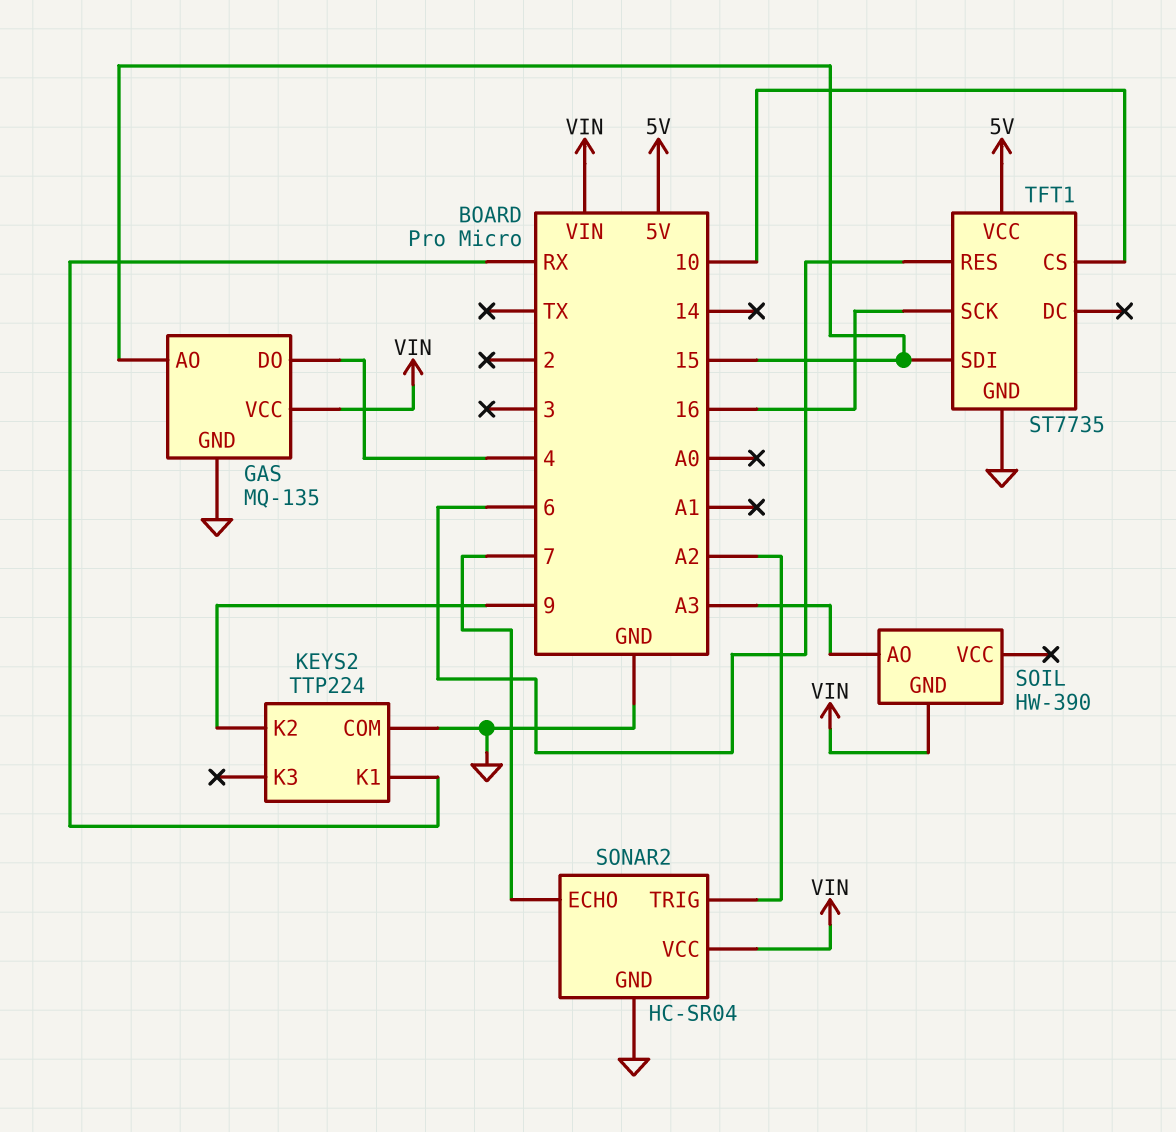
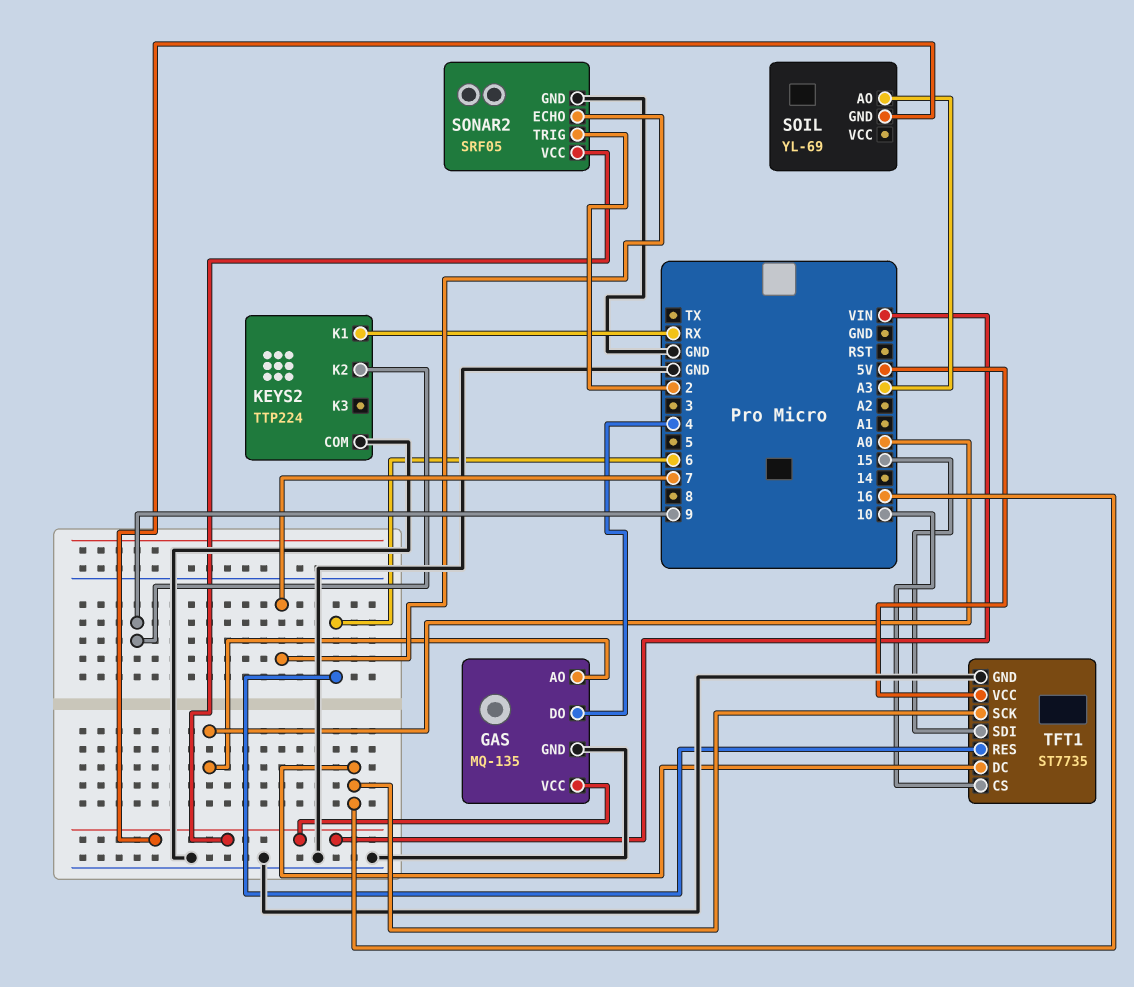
GAS pin AO: 15 -> A0
SOIL: HW-390 -> YL-69
SONAR2: HC-SR04 -> SRF05
SONAR2 pin TRIG: A2 -> 2
TFT1 pin DC: none -> 16

